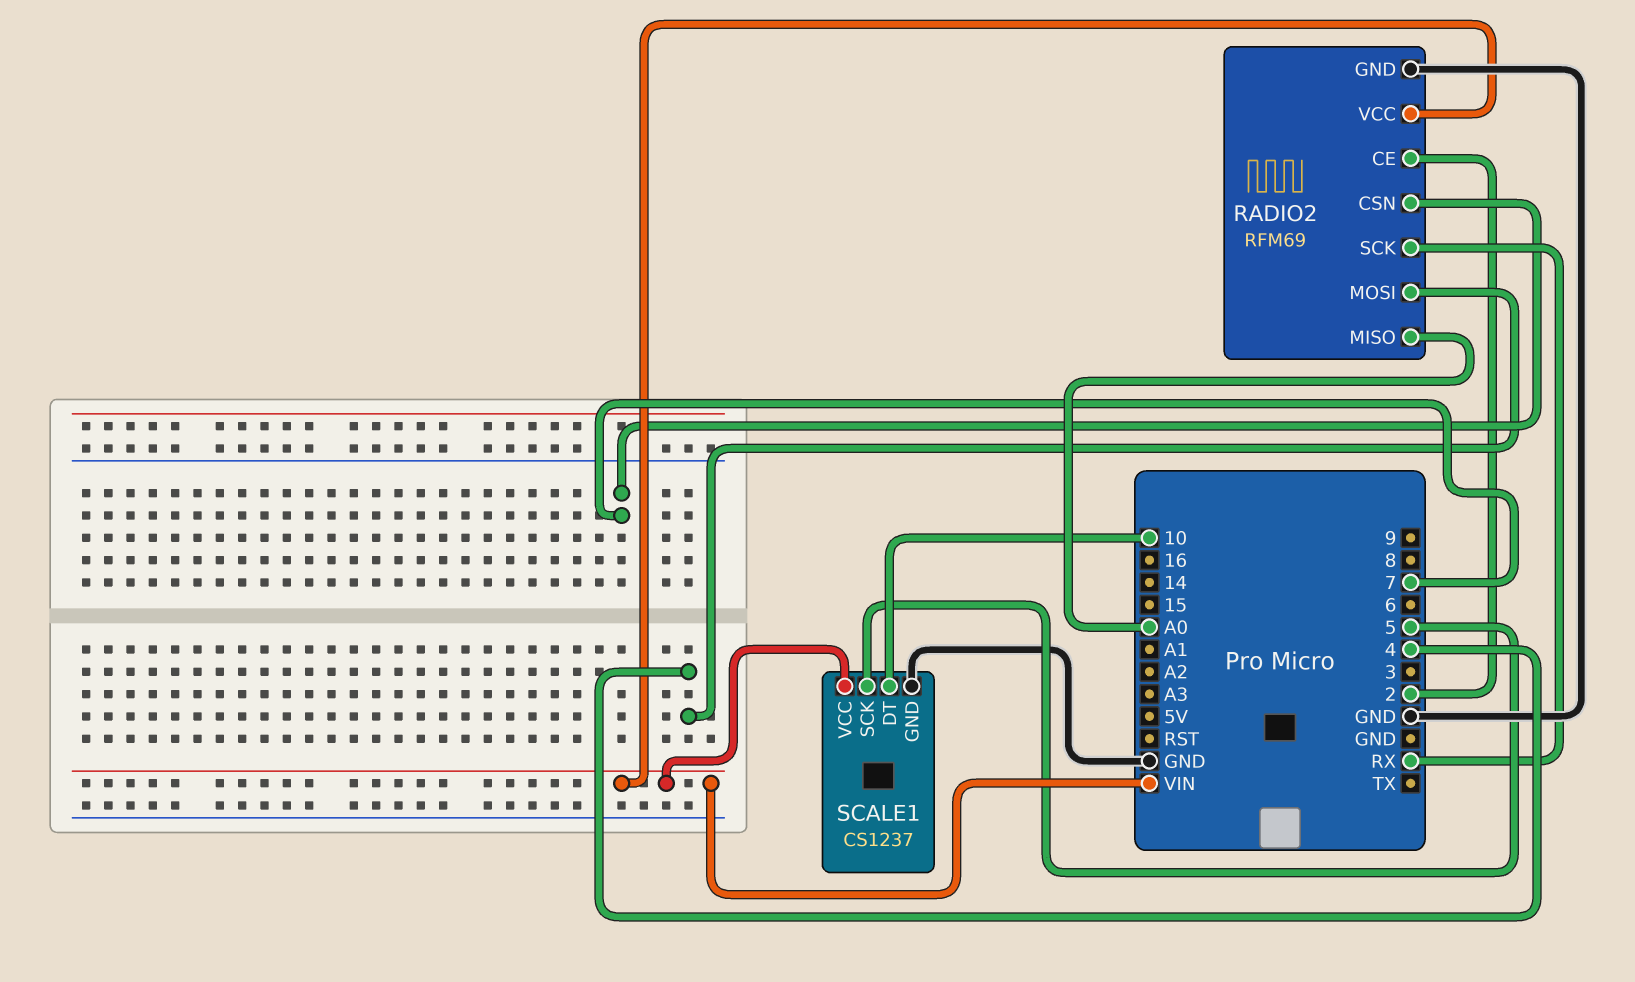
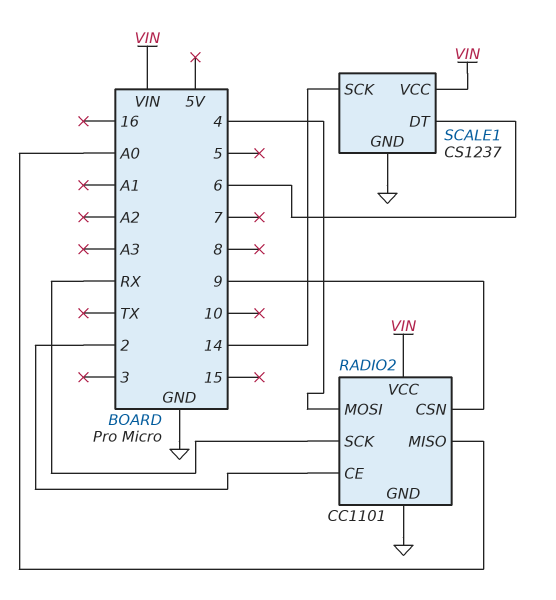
RADIO2: RFM69 -> CC1101
RADIO2 pin CSN: 7 -> 9
SCALE1 pin DT: 10 -> 6
SCALE1 pin SCK: 5 -> 14

